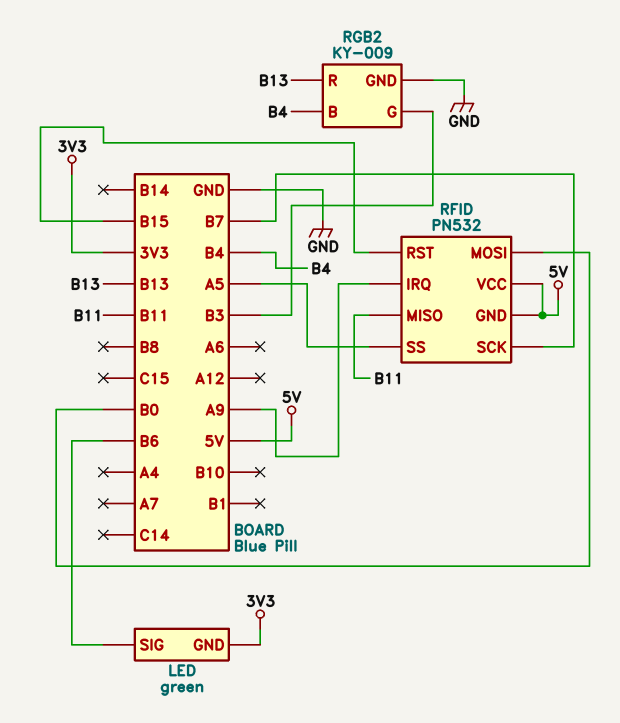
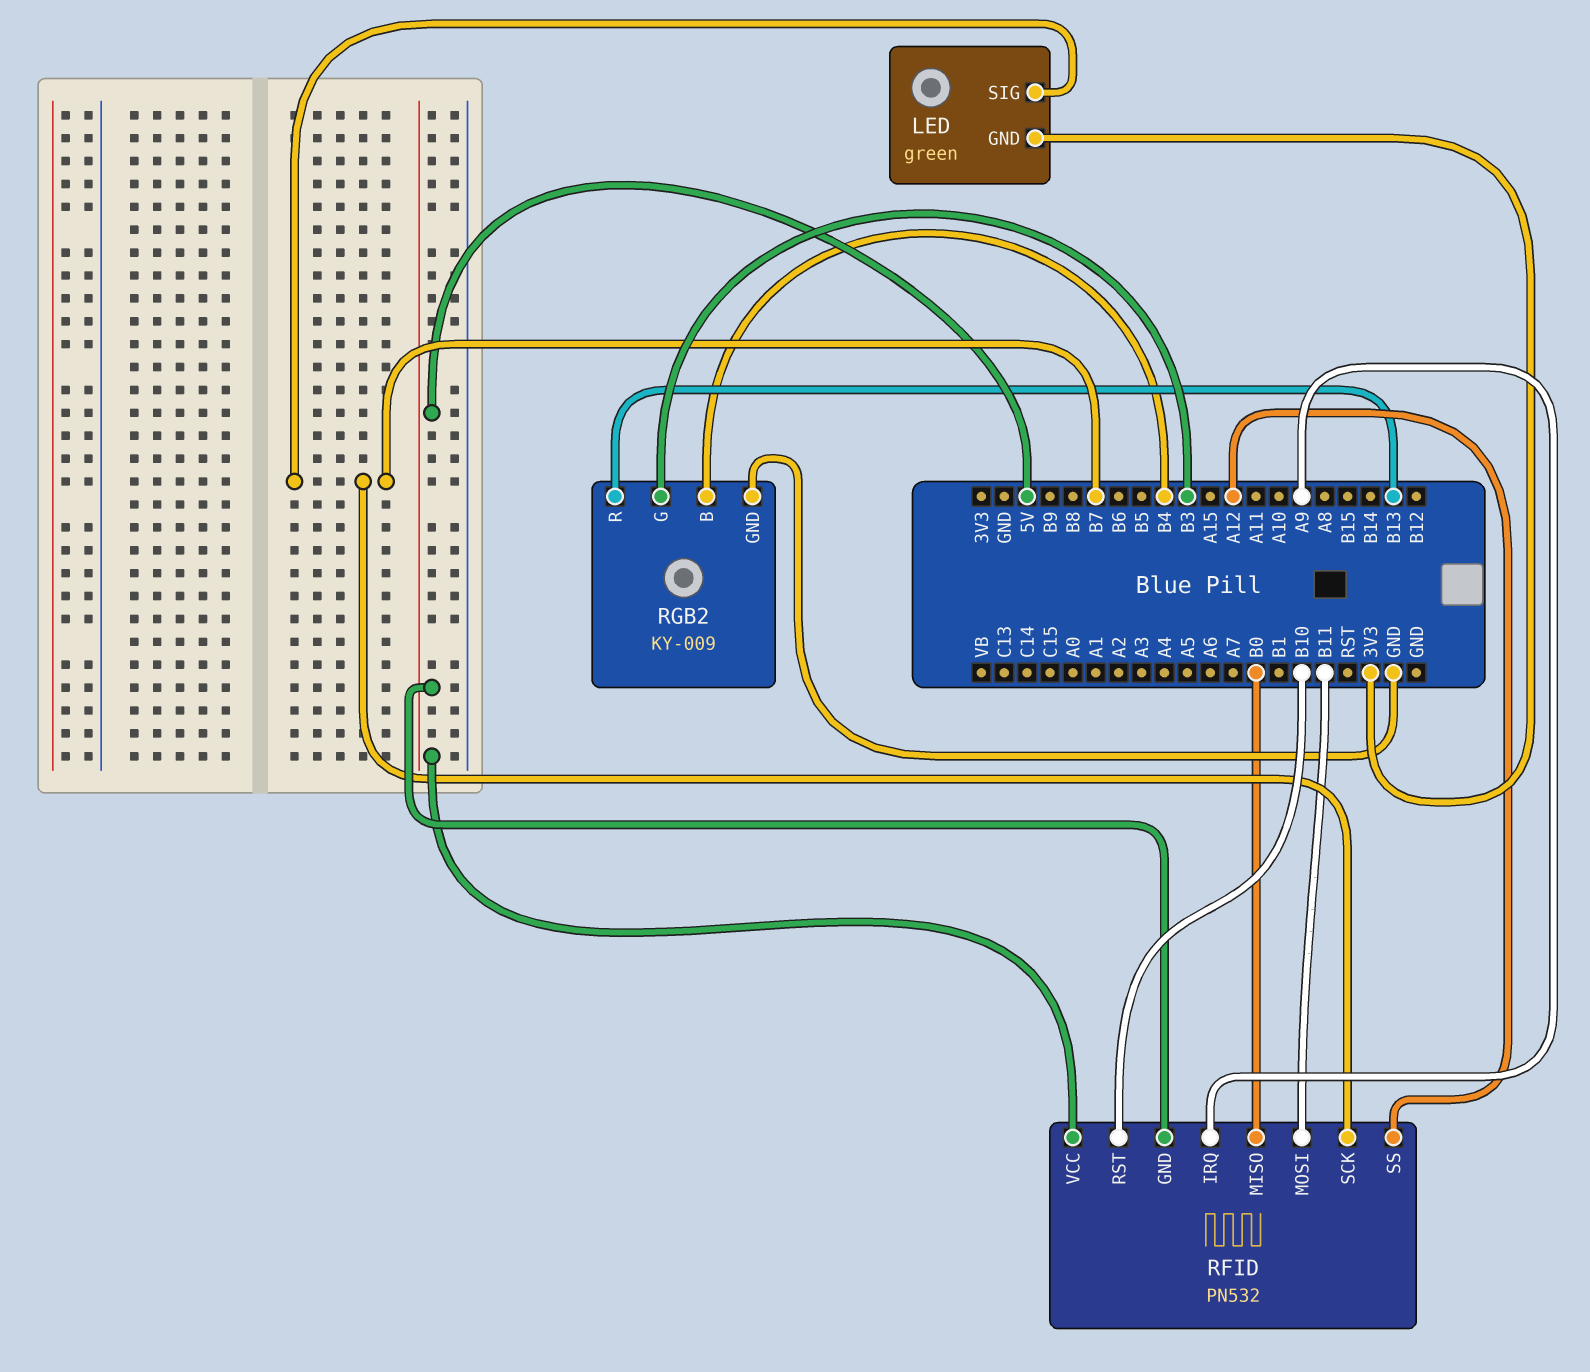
LED pin SIG: B6 -> B7
RFID pin MISO: B11 -> B0
RFID pin MOSI: B0 -> B11
RFID pin RST: B15 -> B10
RFID pin SS: A5 -> A12

